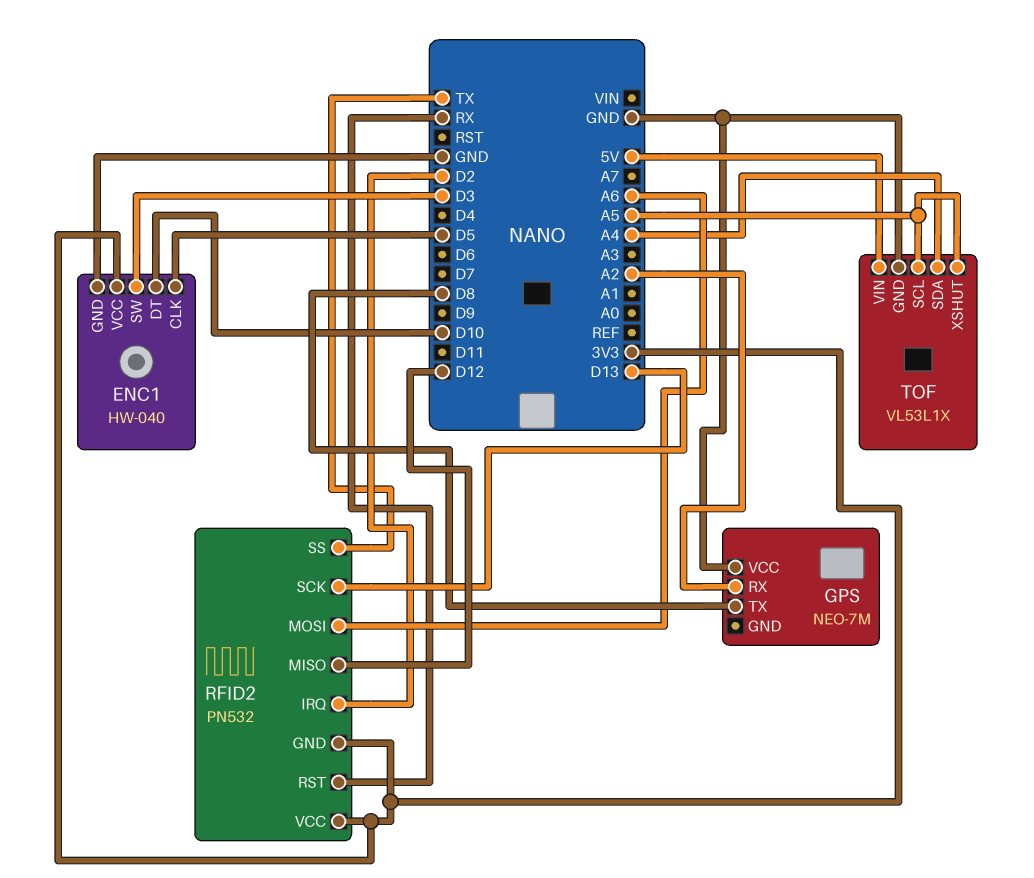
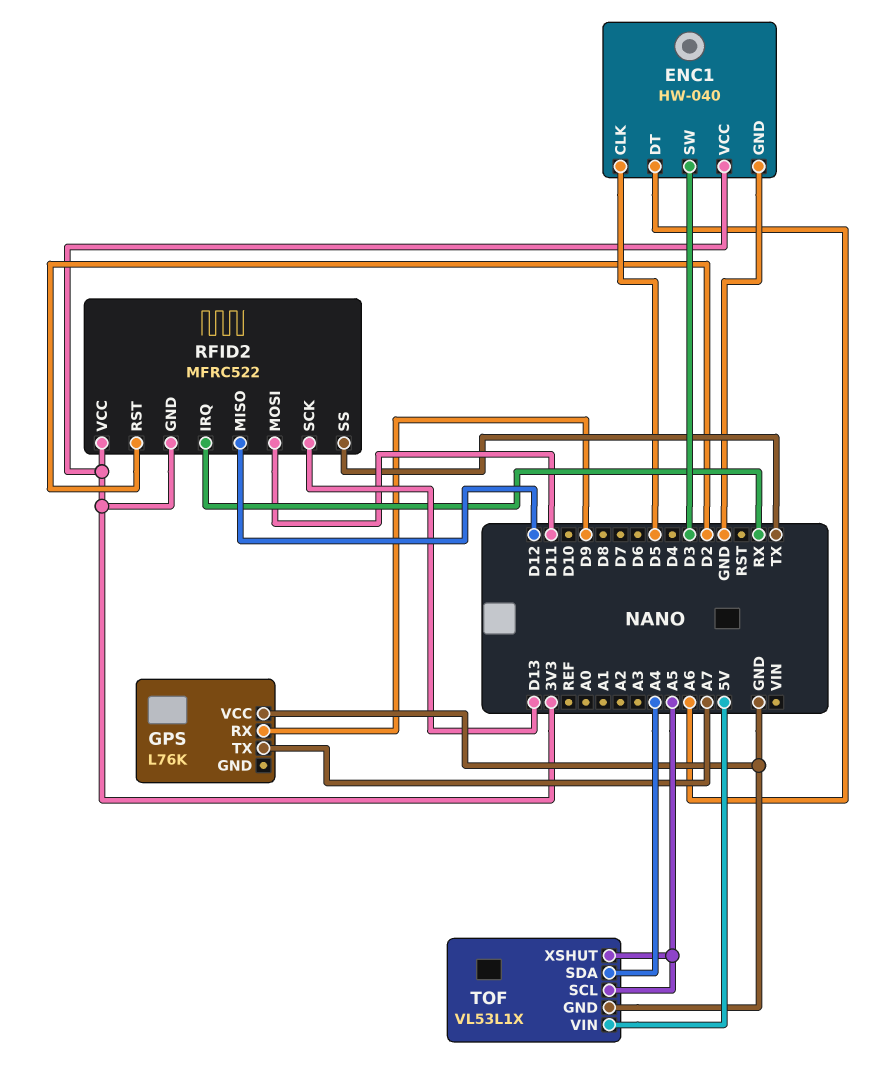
ENC1 pin DT: D10 -> A6
GPS: NEO-7M -> L76K
GPS pin RX: A2 -> D9
GPS pin TX: D8 -> A7
RFID2: PN532 -> MFRC522
RFID2 pin IRQ: D2 -> RX
RFID2 pin MOSI: A6 -> D11
RFID2 pin RST: RX -> D2

